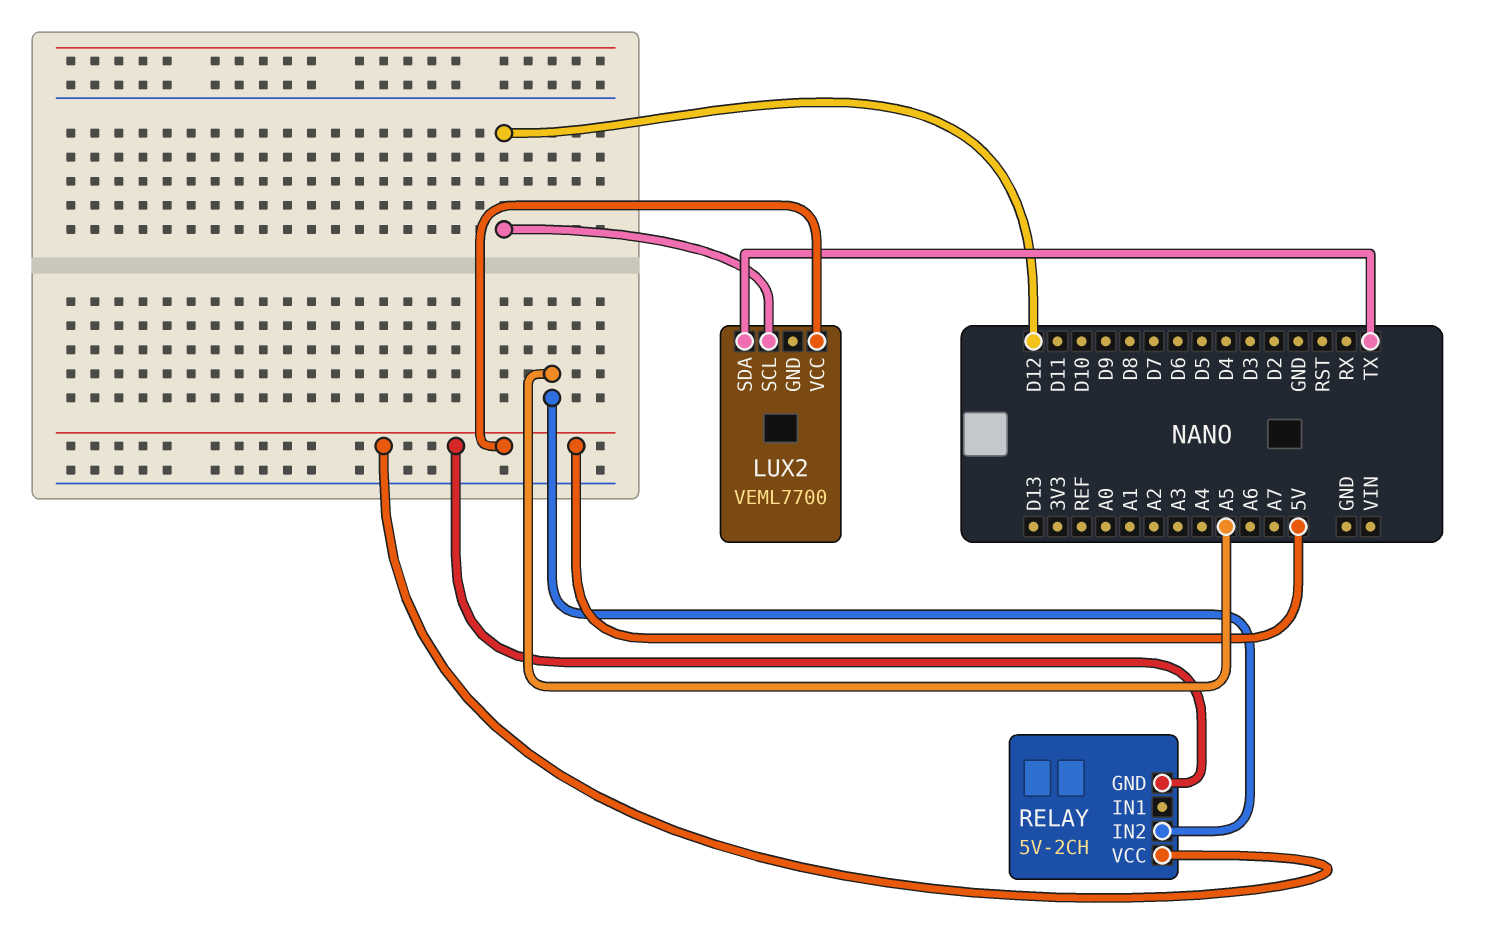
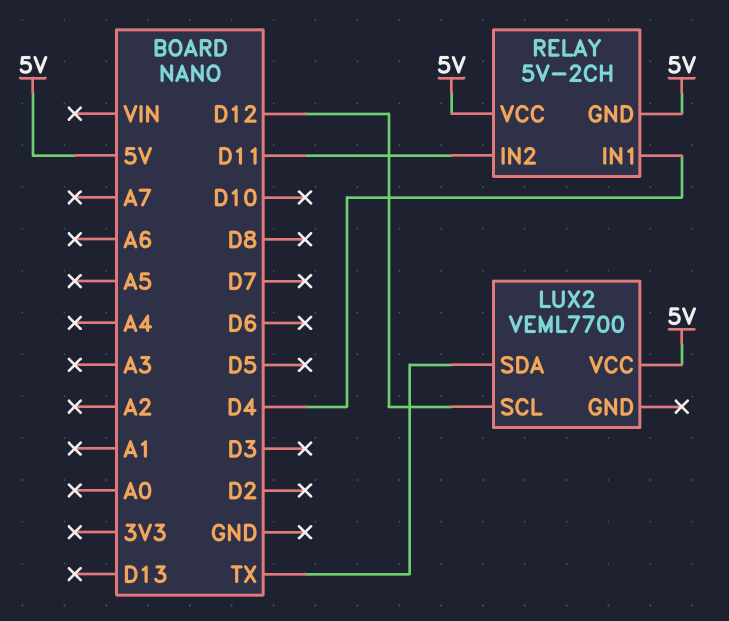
RELAY pin IN1: none -> D4
RELAY pin IN2: A5 -> D11

